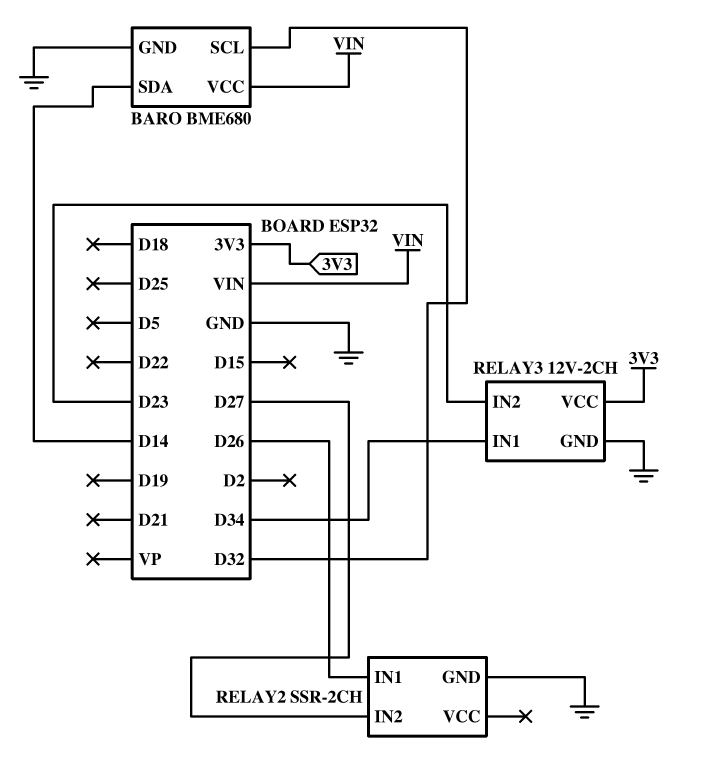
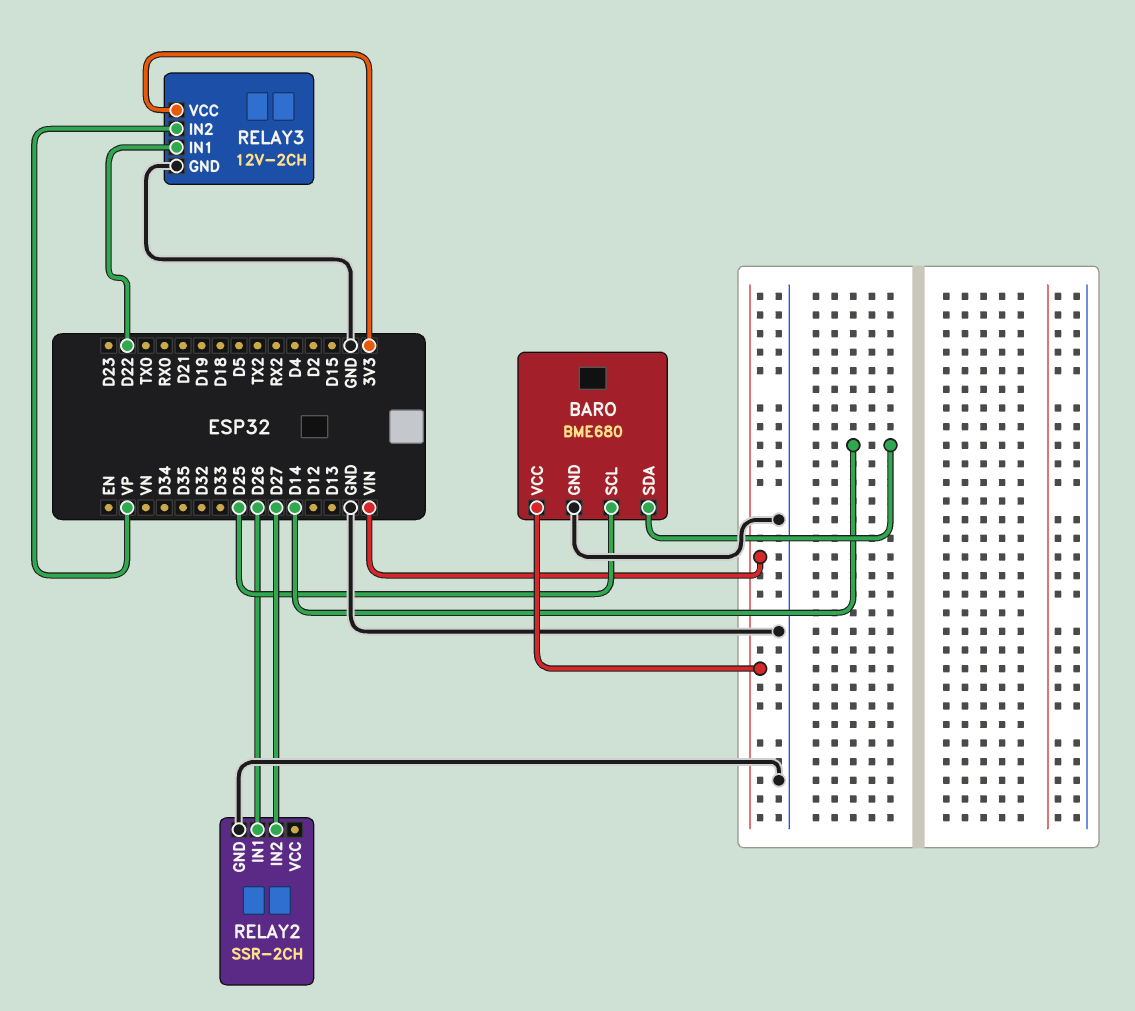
BARO pin SCL: D32 -> D25
RELAY3 pin IN1: D34 -> D22
RELAY3 pin IN2: D23 -> VP

